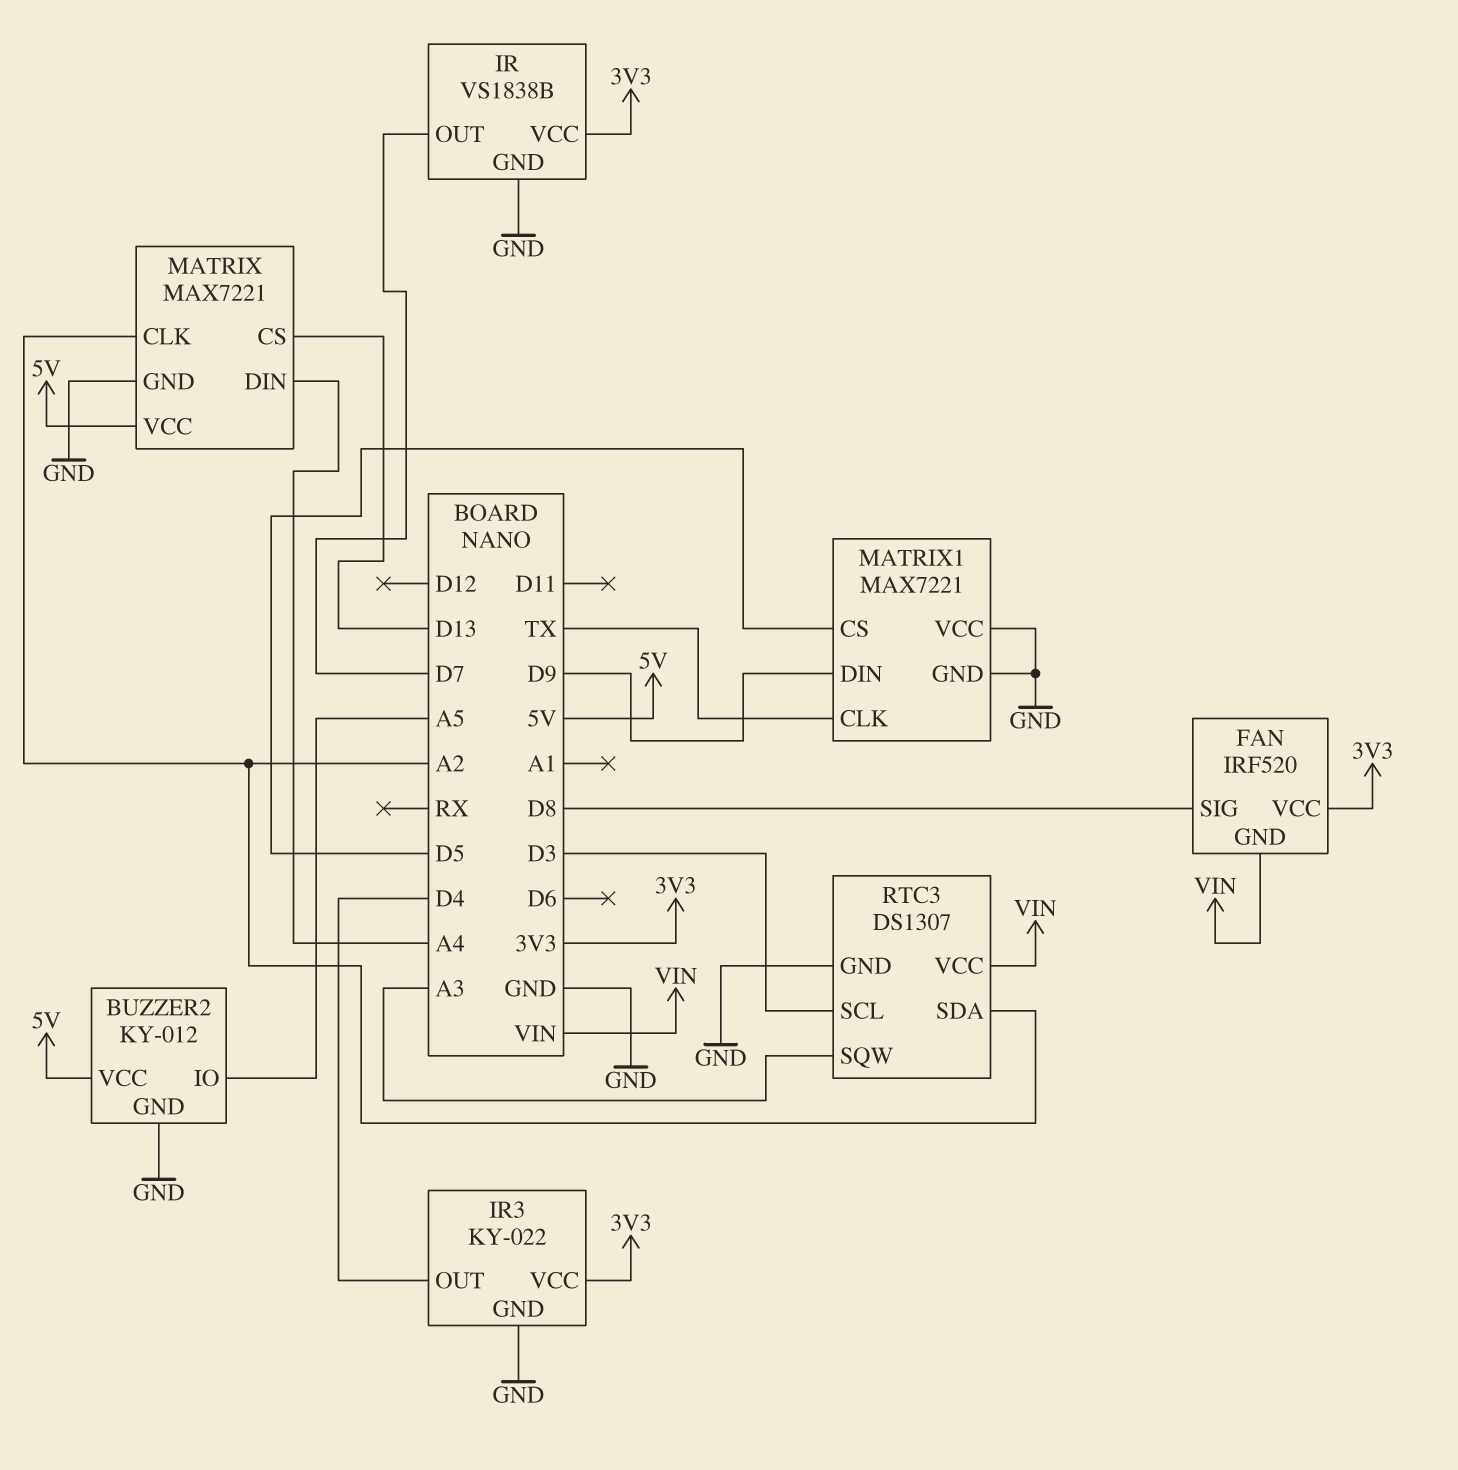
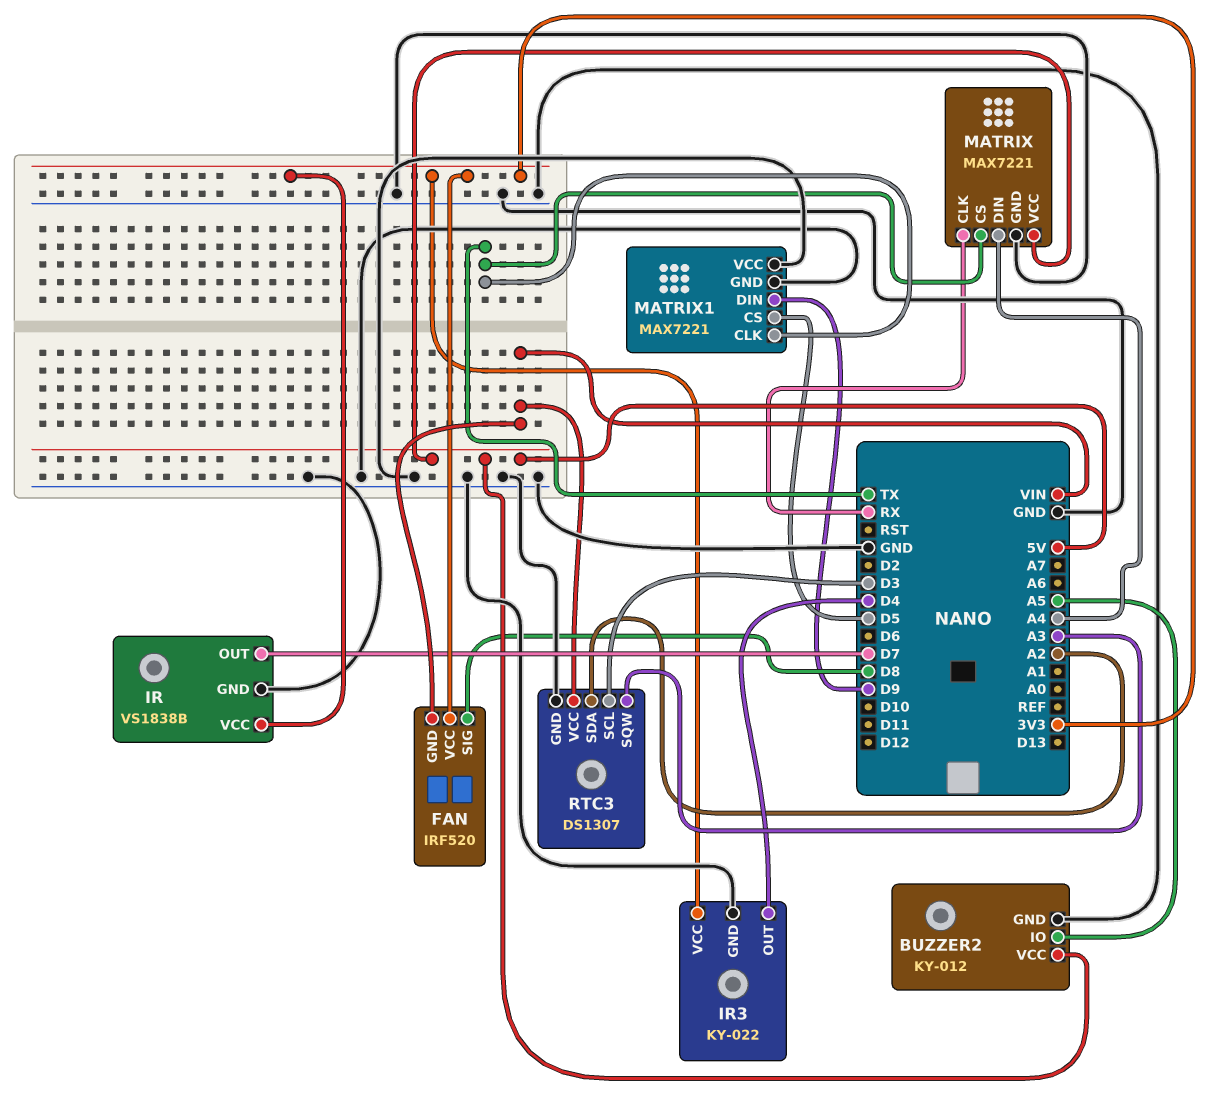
MATRIX pin CLK: A2 -> RX
MATRIX pin CS: D13 -> TX

